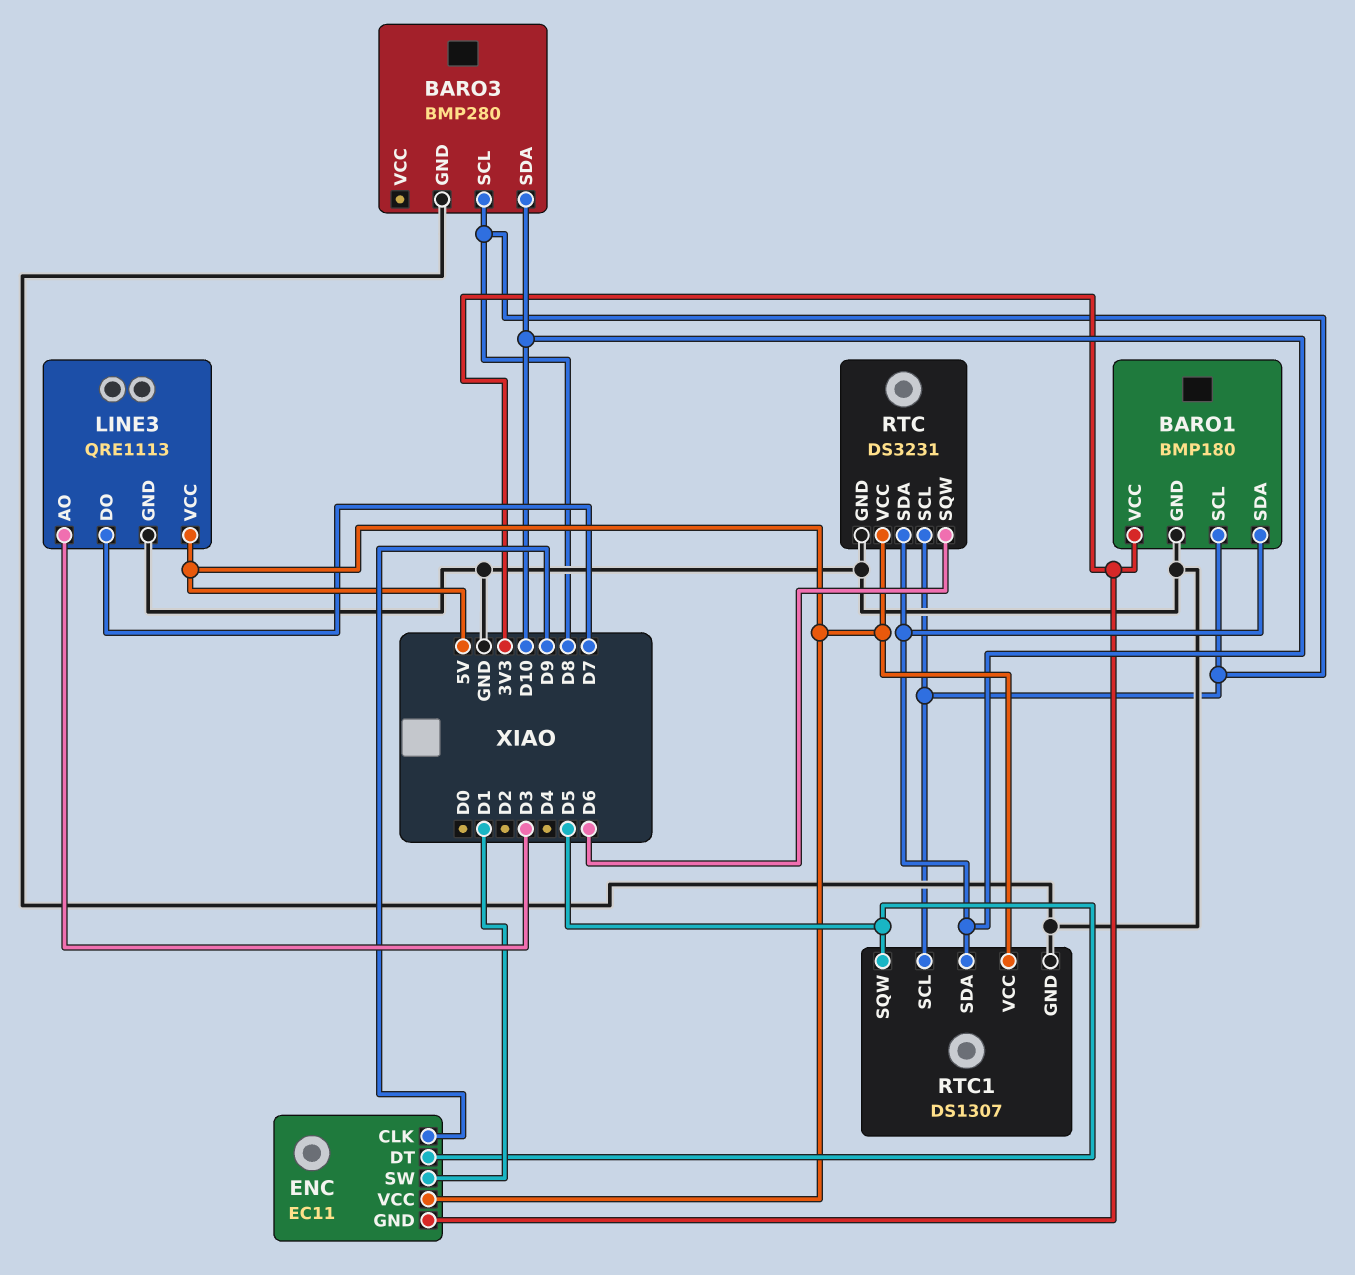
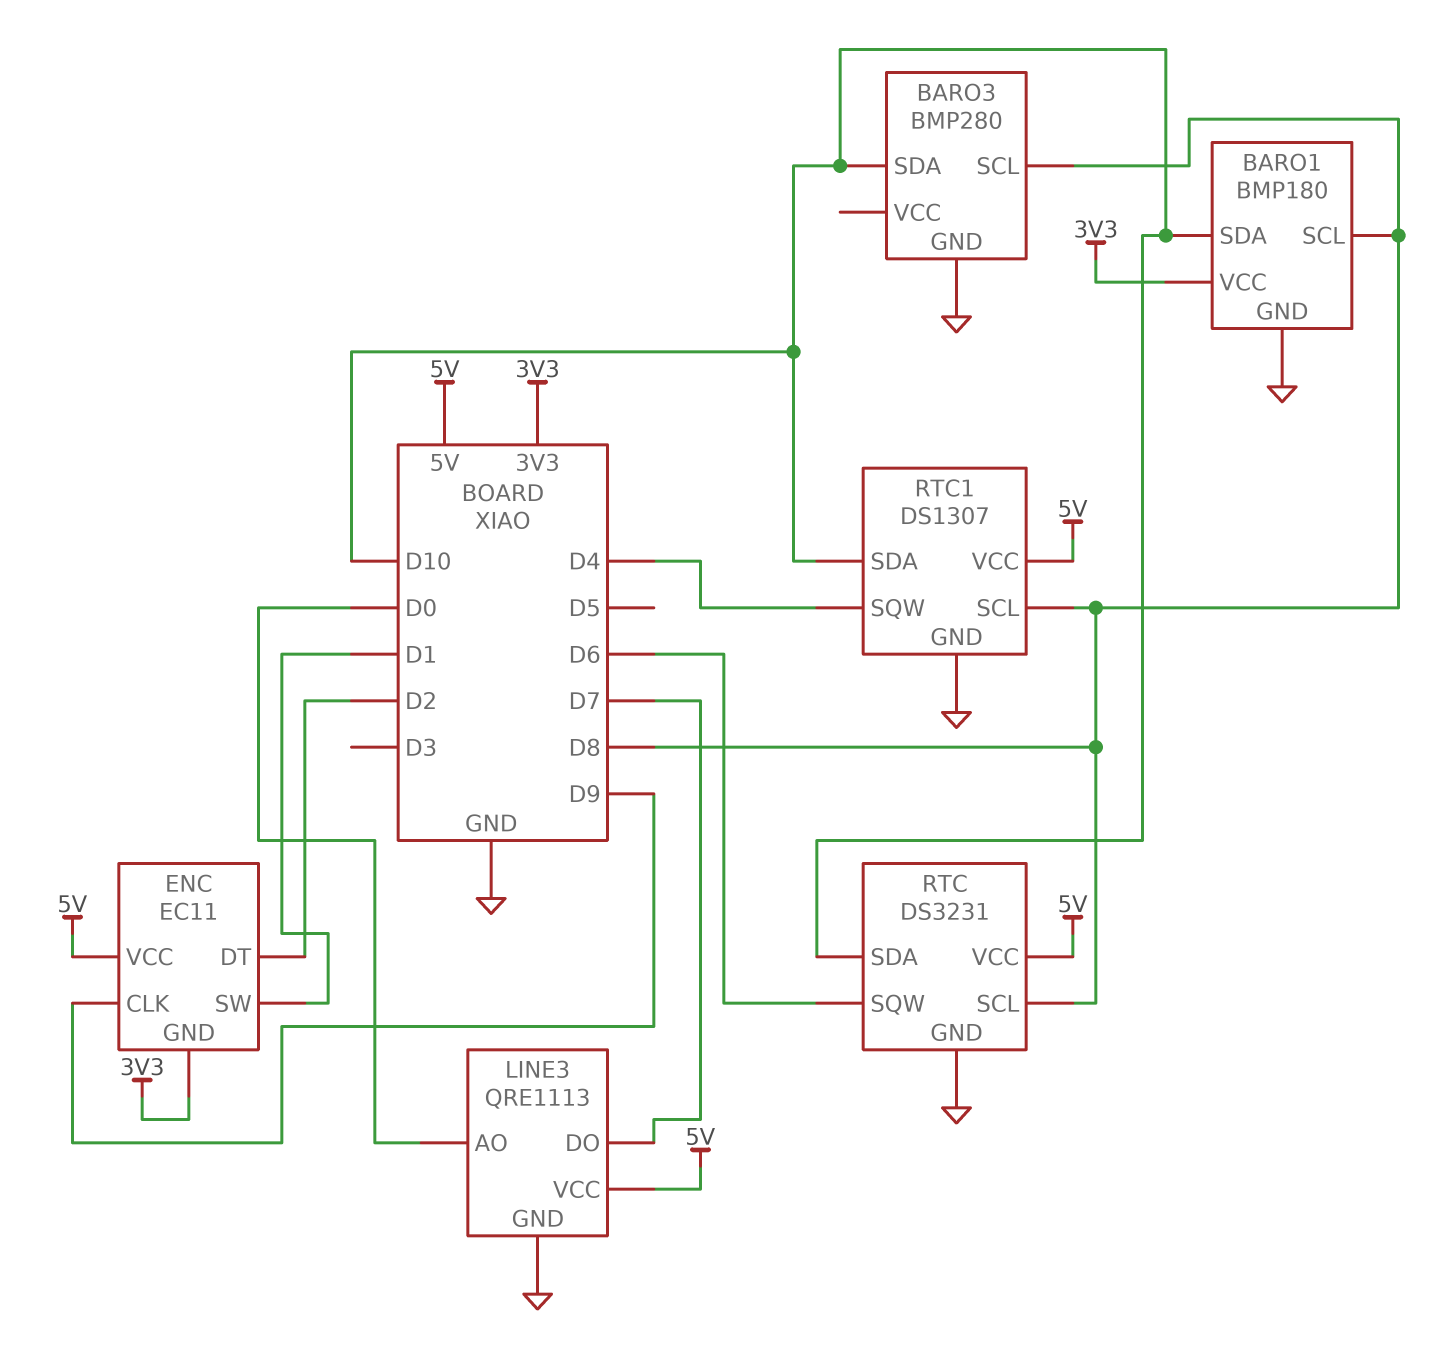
ENC pin DT: D5 -> D2
LINE3 pin AO: D3 -> D0
RTC1 pin SQW: D5 -> D4

